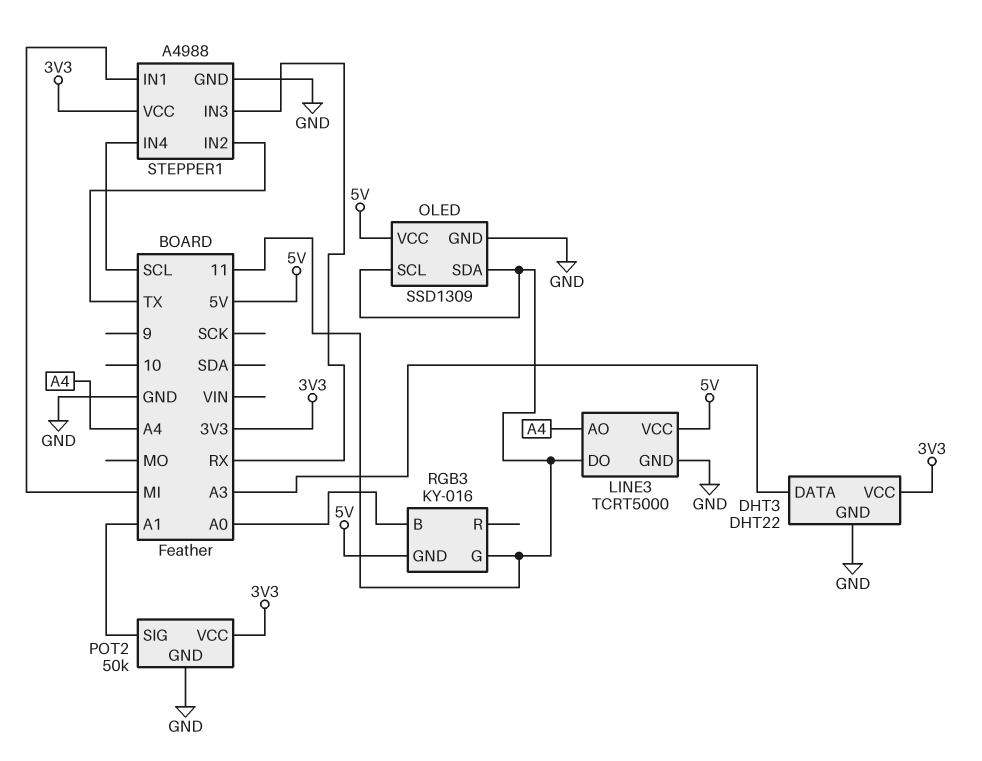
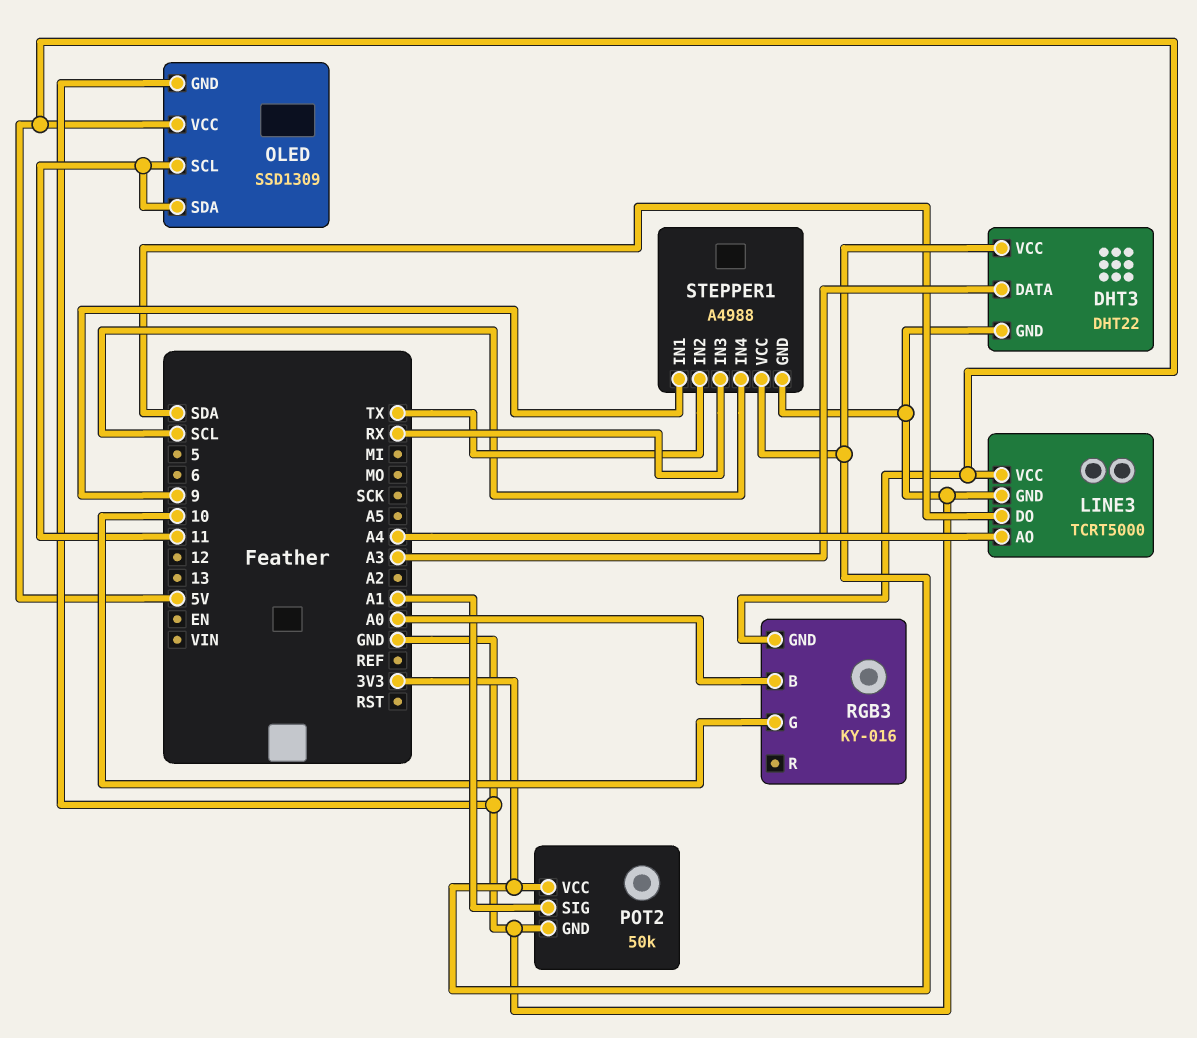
LINE3 pin DO: 11 -> SDA
RGB3 pin G: 11 -> 10
STEPPER1 pin IN1: MI -> 9

